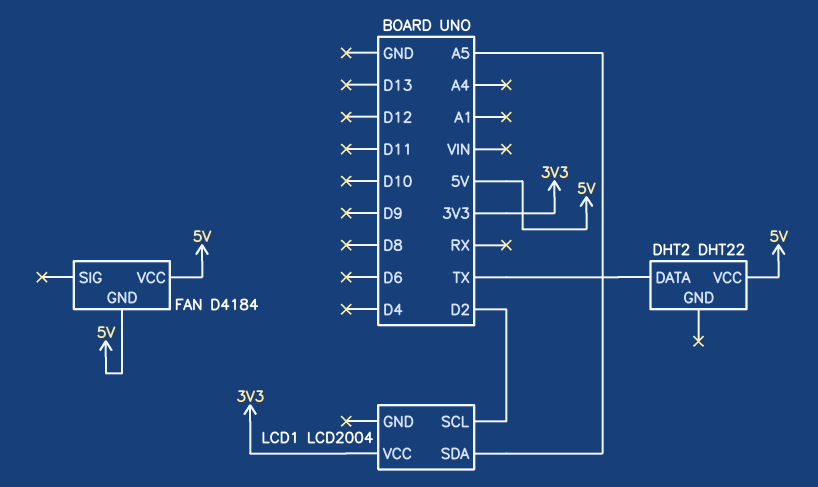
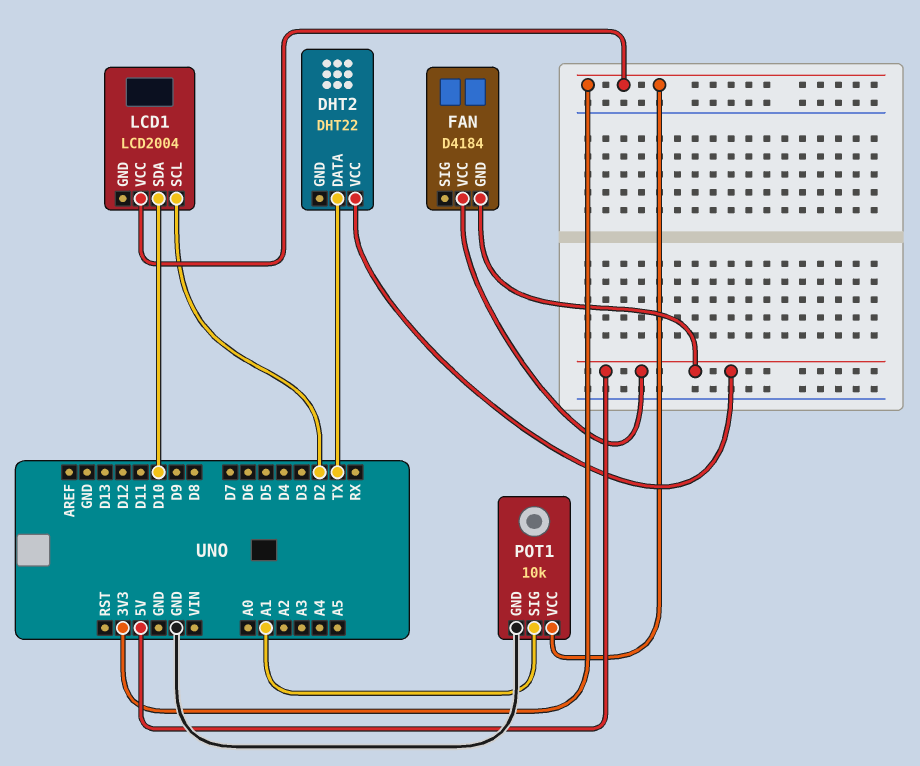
LCD1 pin SDA: A5 -> D10
POT1: none -> 10k
POT1 pin GND: none -> GND
POT1 pin SIG: none -> A1
POT1 pin VCC: none -> 3V3

